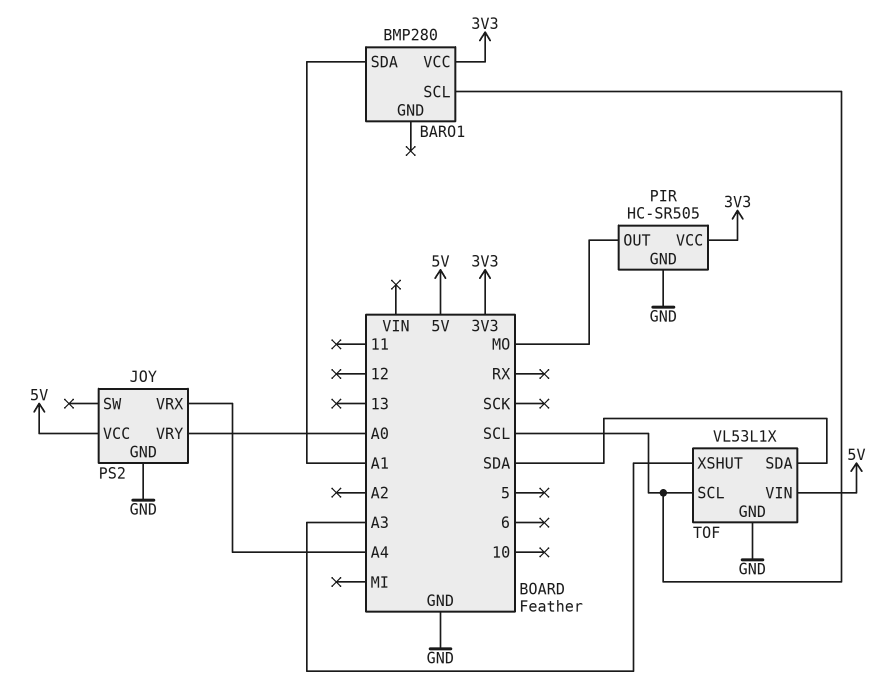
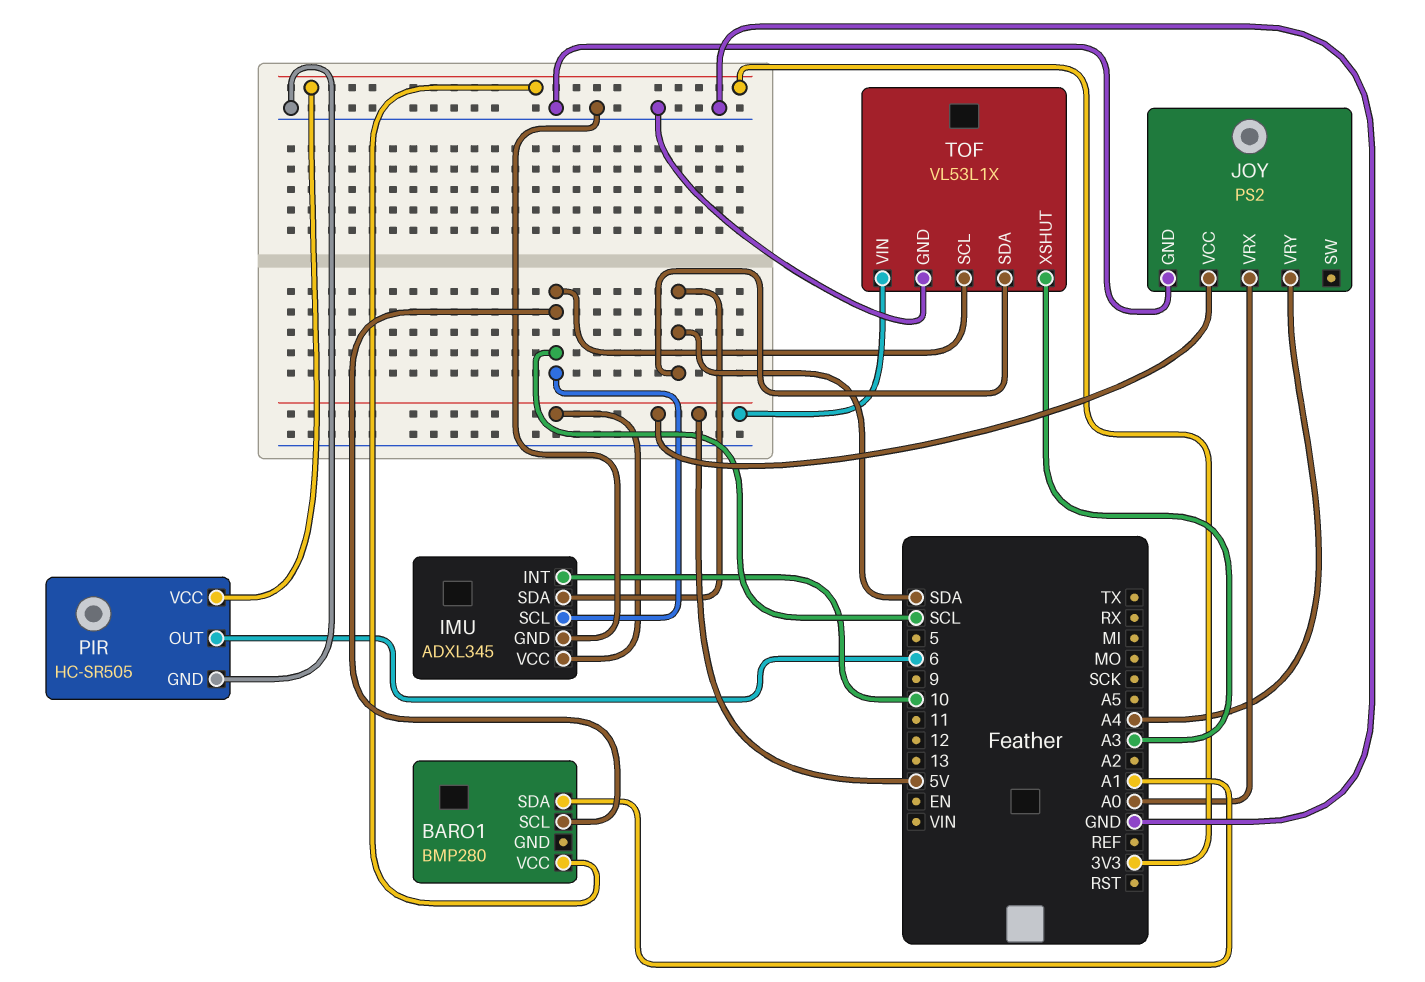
IMU: none -> ADXL345
IMU pin GND: none -> GND
IMU pin INT: none -> 10
IMU pin SCL: none -> SCL
IMU pin SDA: none -> SDA
IMU pin VCC: none -> 5V
JOY pin VRX: A4 -> A0
JOY pin VRY: A0 -> A4
PIR pin OUT: MO -> 6

